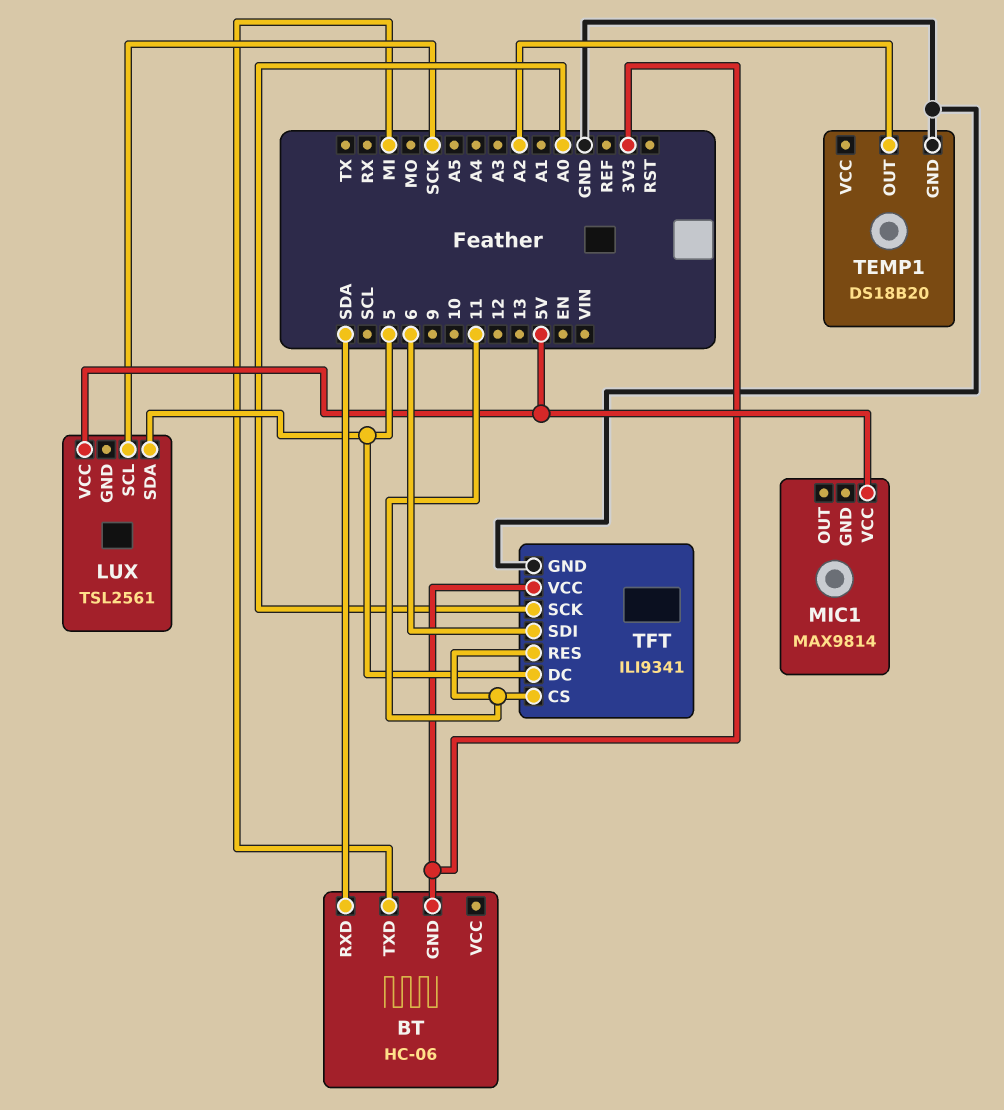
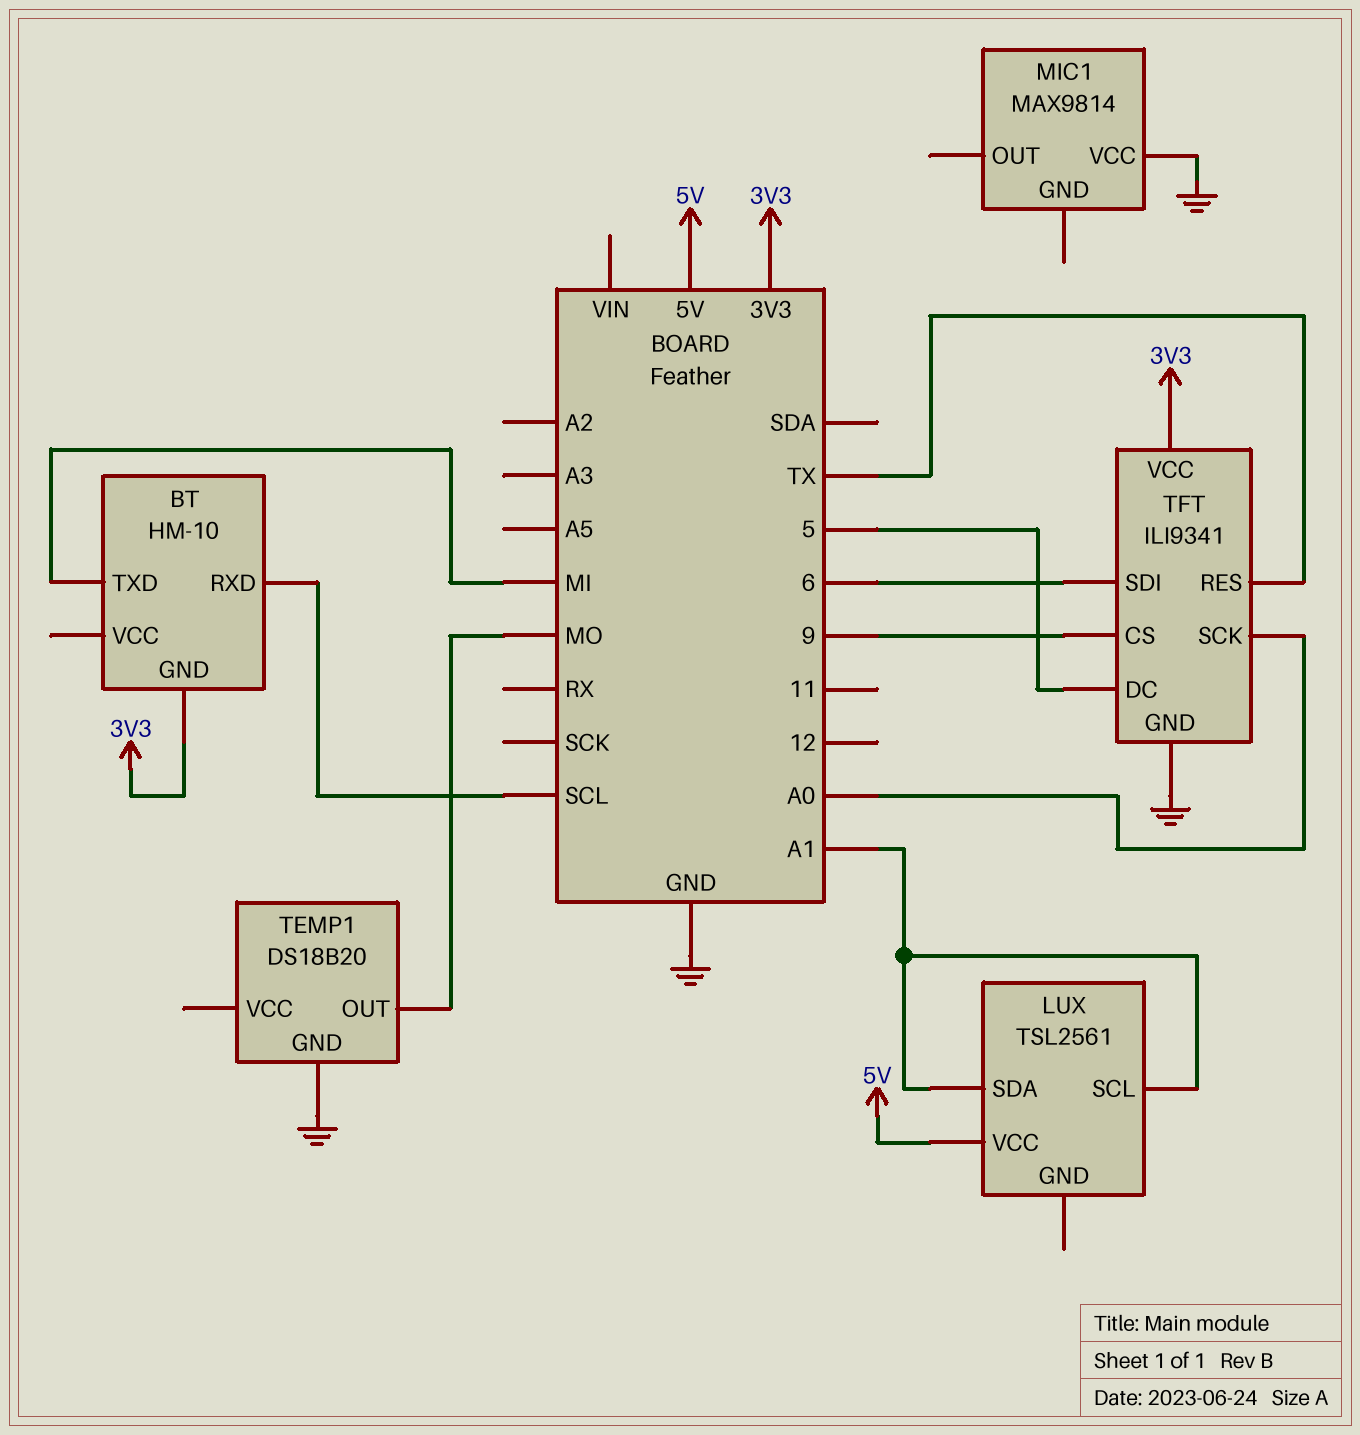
BT: HC-06 -> HM-10
BT pin RXD: SDA -> SCL
LUX pin SCL: SCK -> A1
LUX pin SDA: 5 -> A1
MIC1 pin VCC: 5V -> GND
TEMP1 pin OUT: A2 -> MO
TFT pin CS: 11 -> 9
TFT pin RES: 11 -> TX

